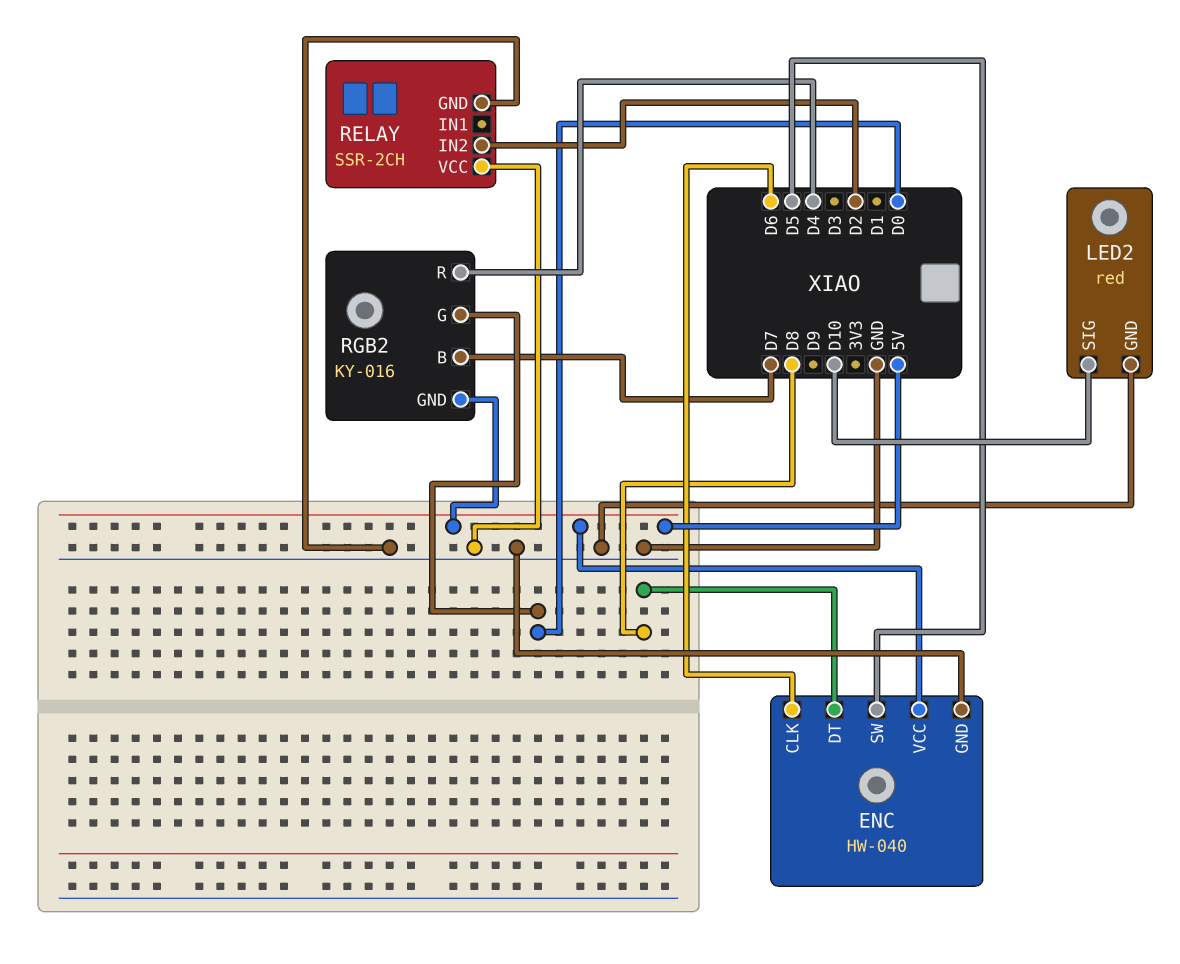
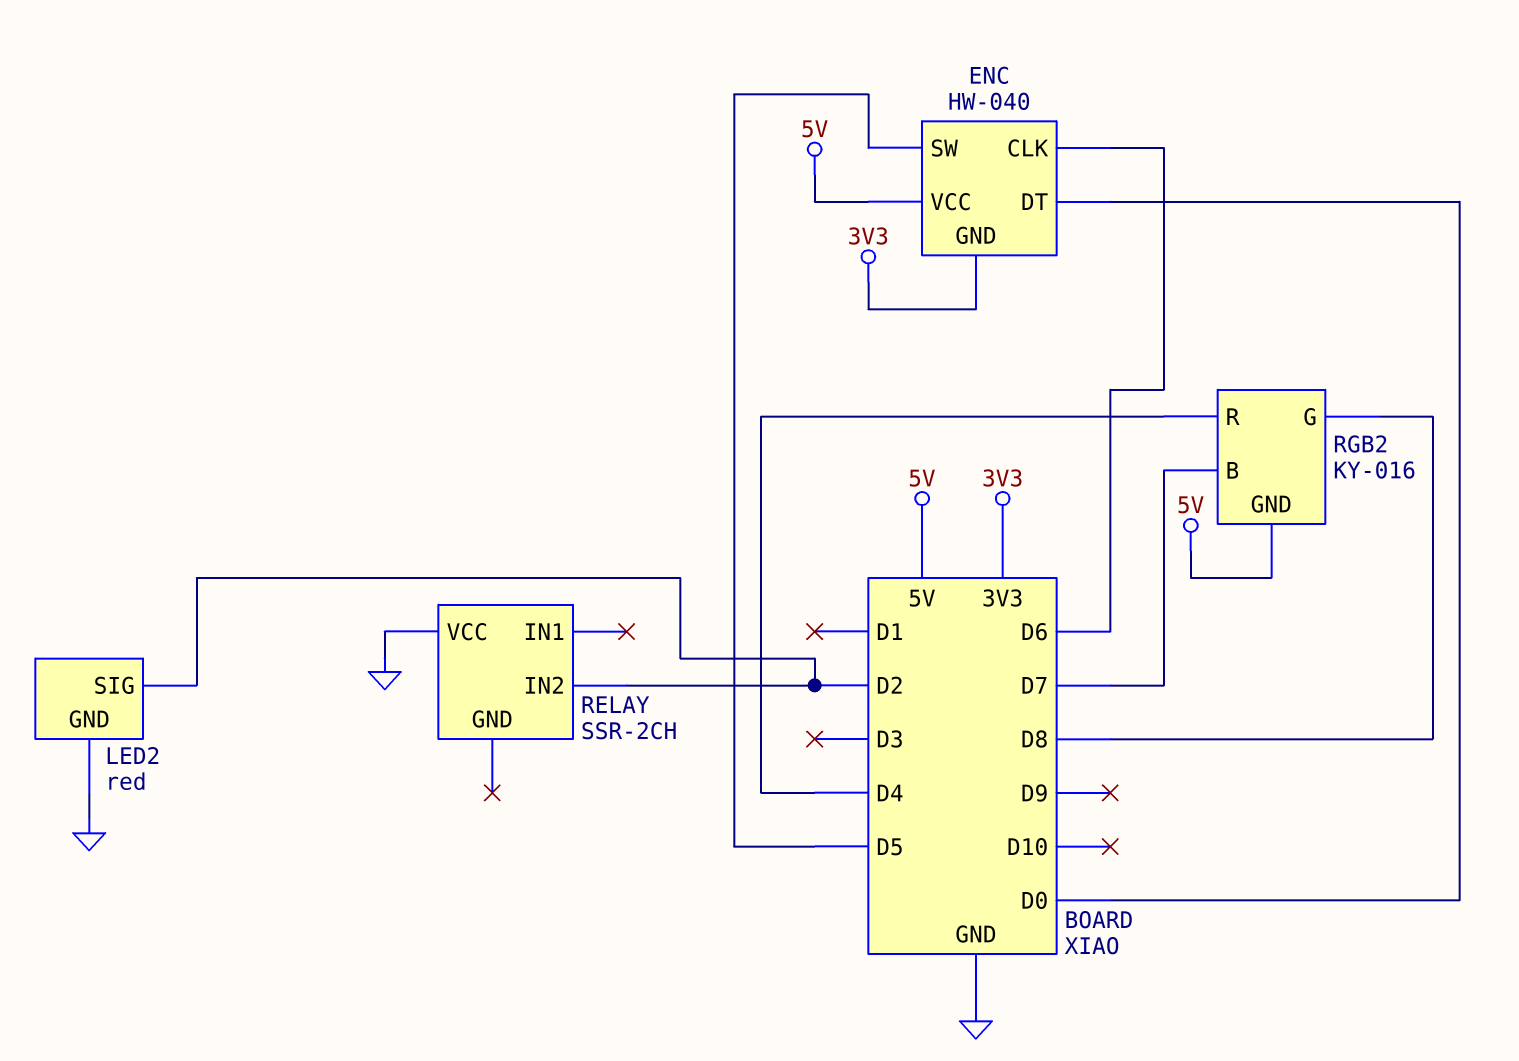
ENC pin DT: D8 -> D0
ENC pin GND: GND -> 3V3
LED2 pin SIG: D10 -> D2
RELAY pin GND: GND -> none
RGB2 pin G: D0 -> D8

